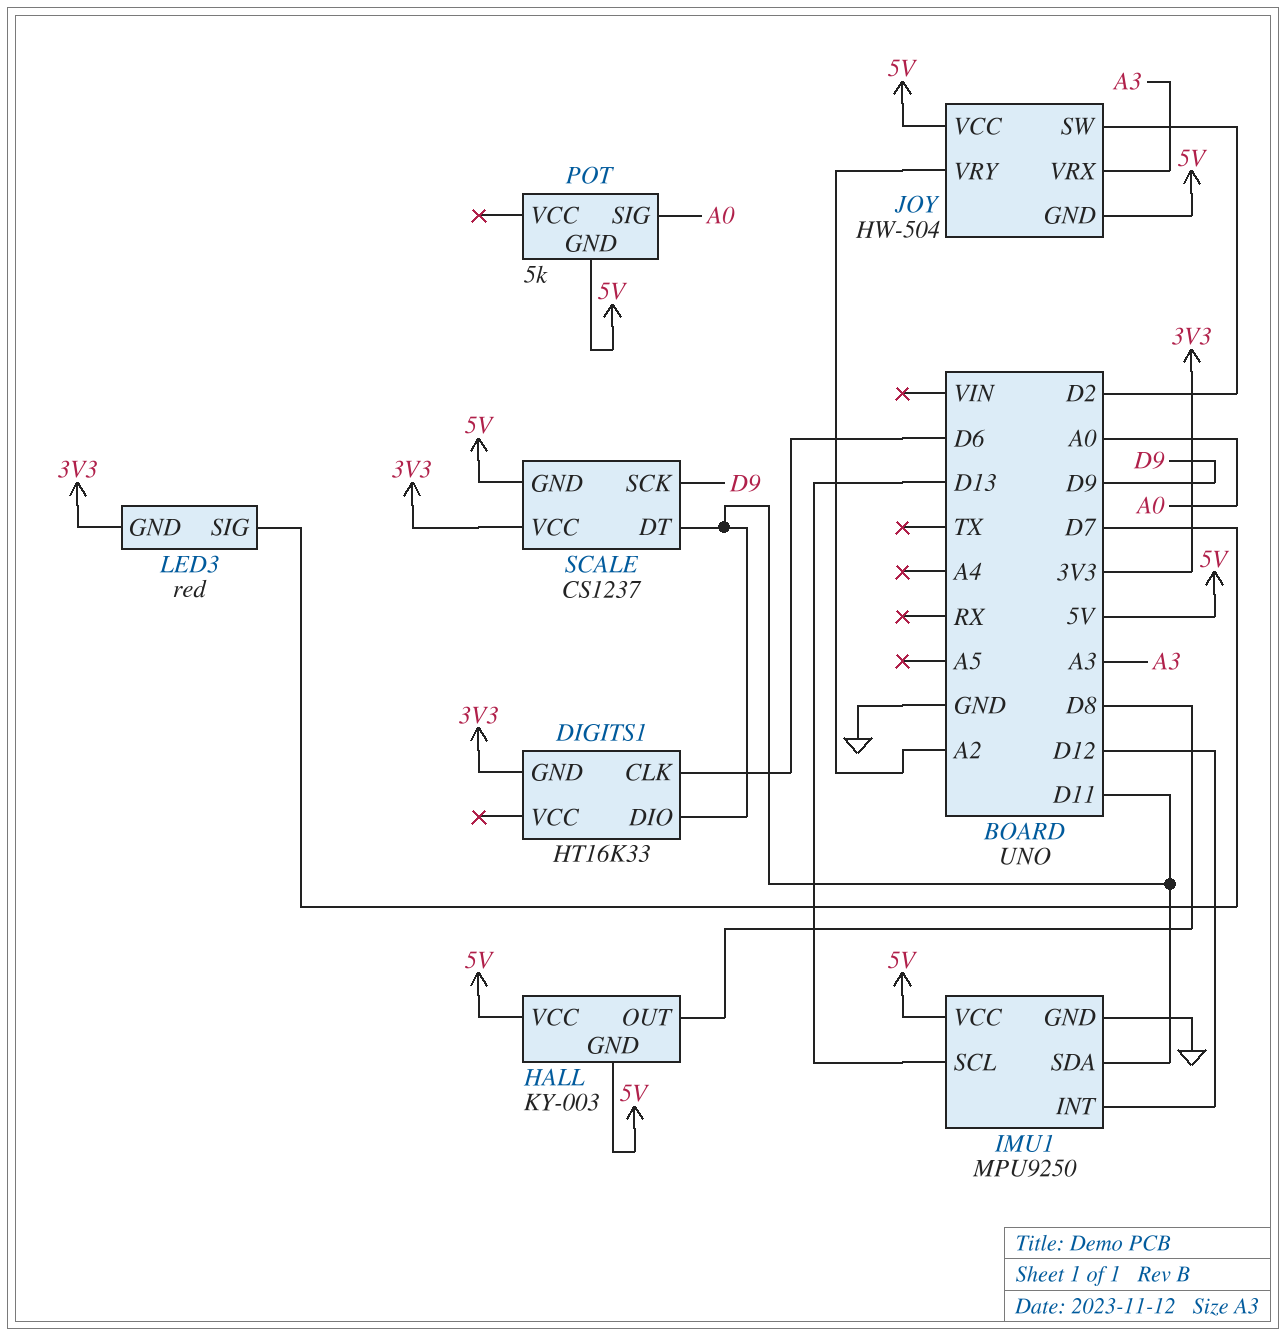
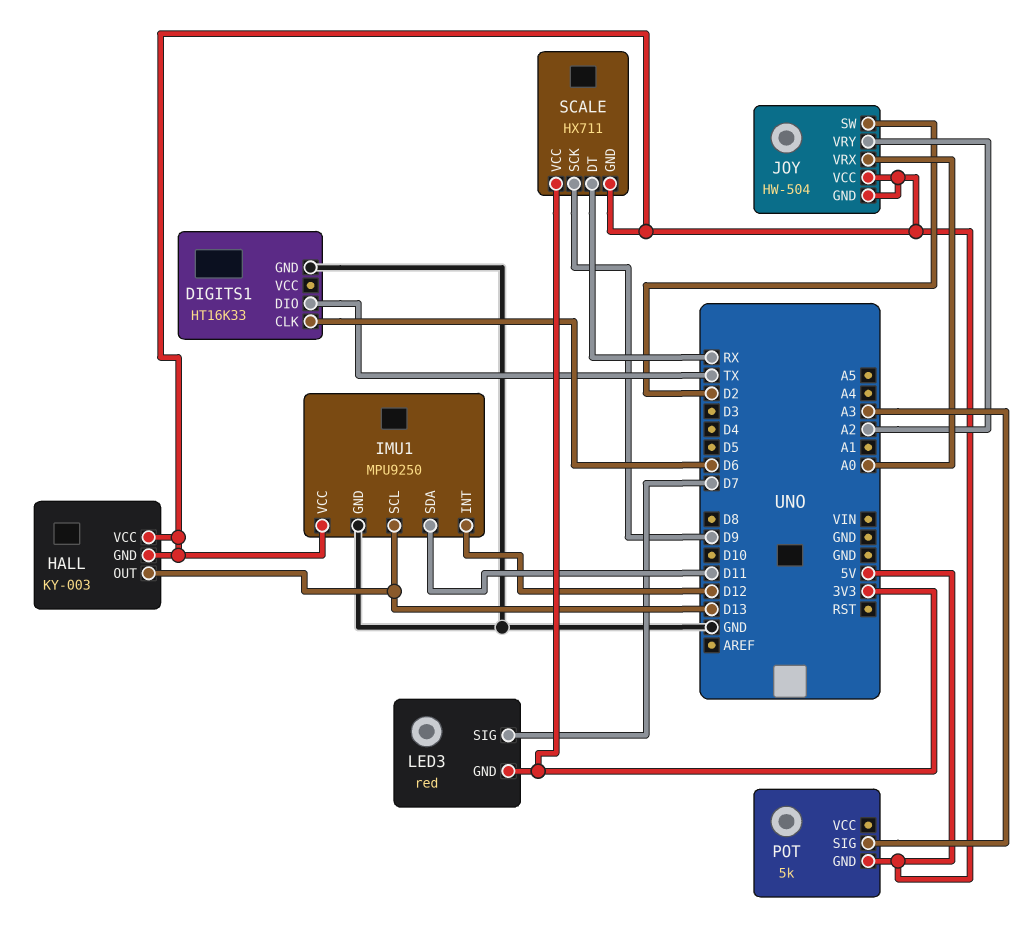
DIGITS1 pin DIO: D11 -> TX
DIGITS1 pin GND: 3V3 -> GND
HALL pin OUT: D8 -> D13
JOY pin VRX: A3 -> A0
POT pin SIG: A0 -> A3
SCALE: CS1237 -> HX711
SCALE pin DT: D11 -> RX

